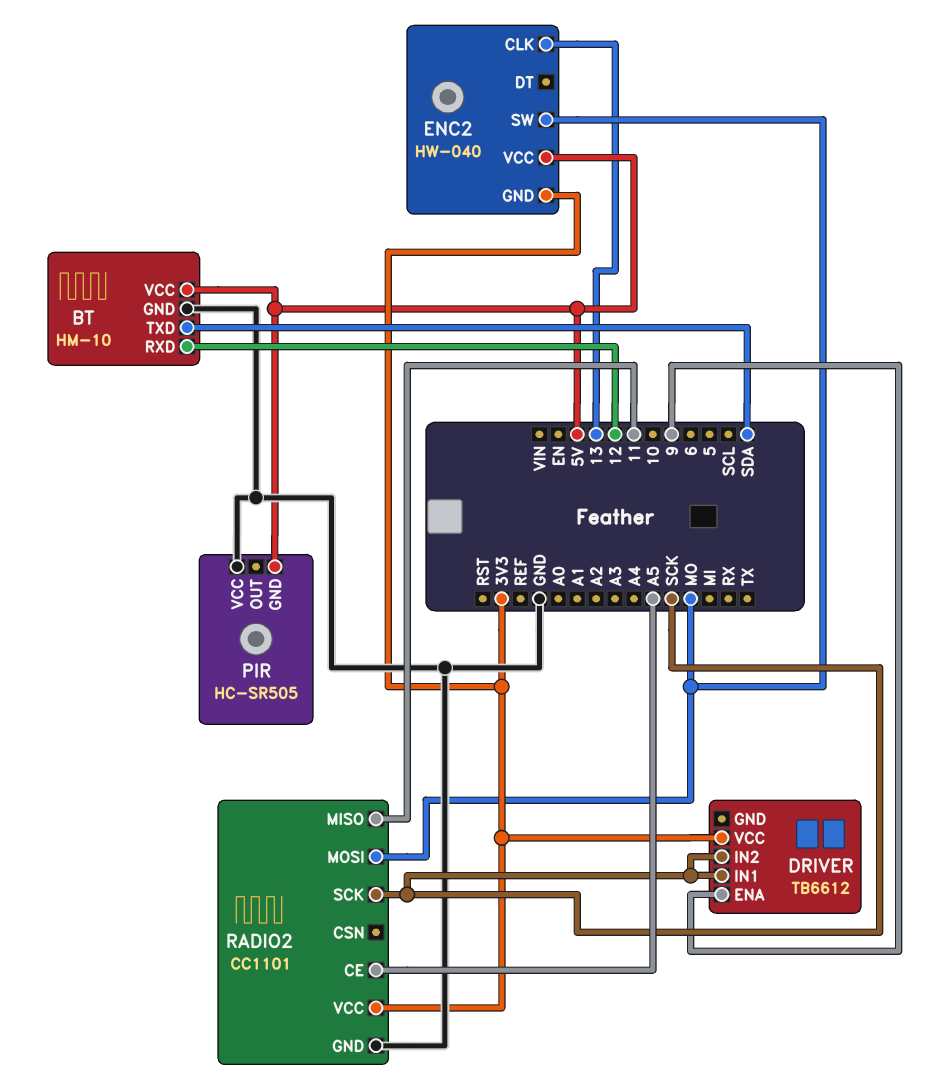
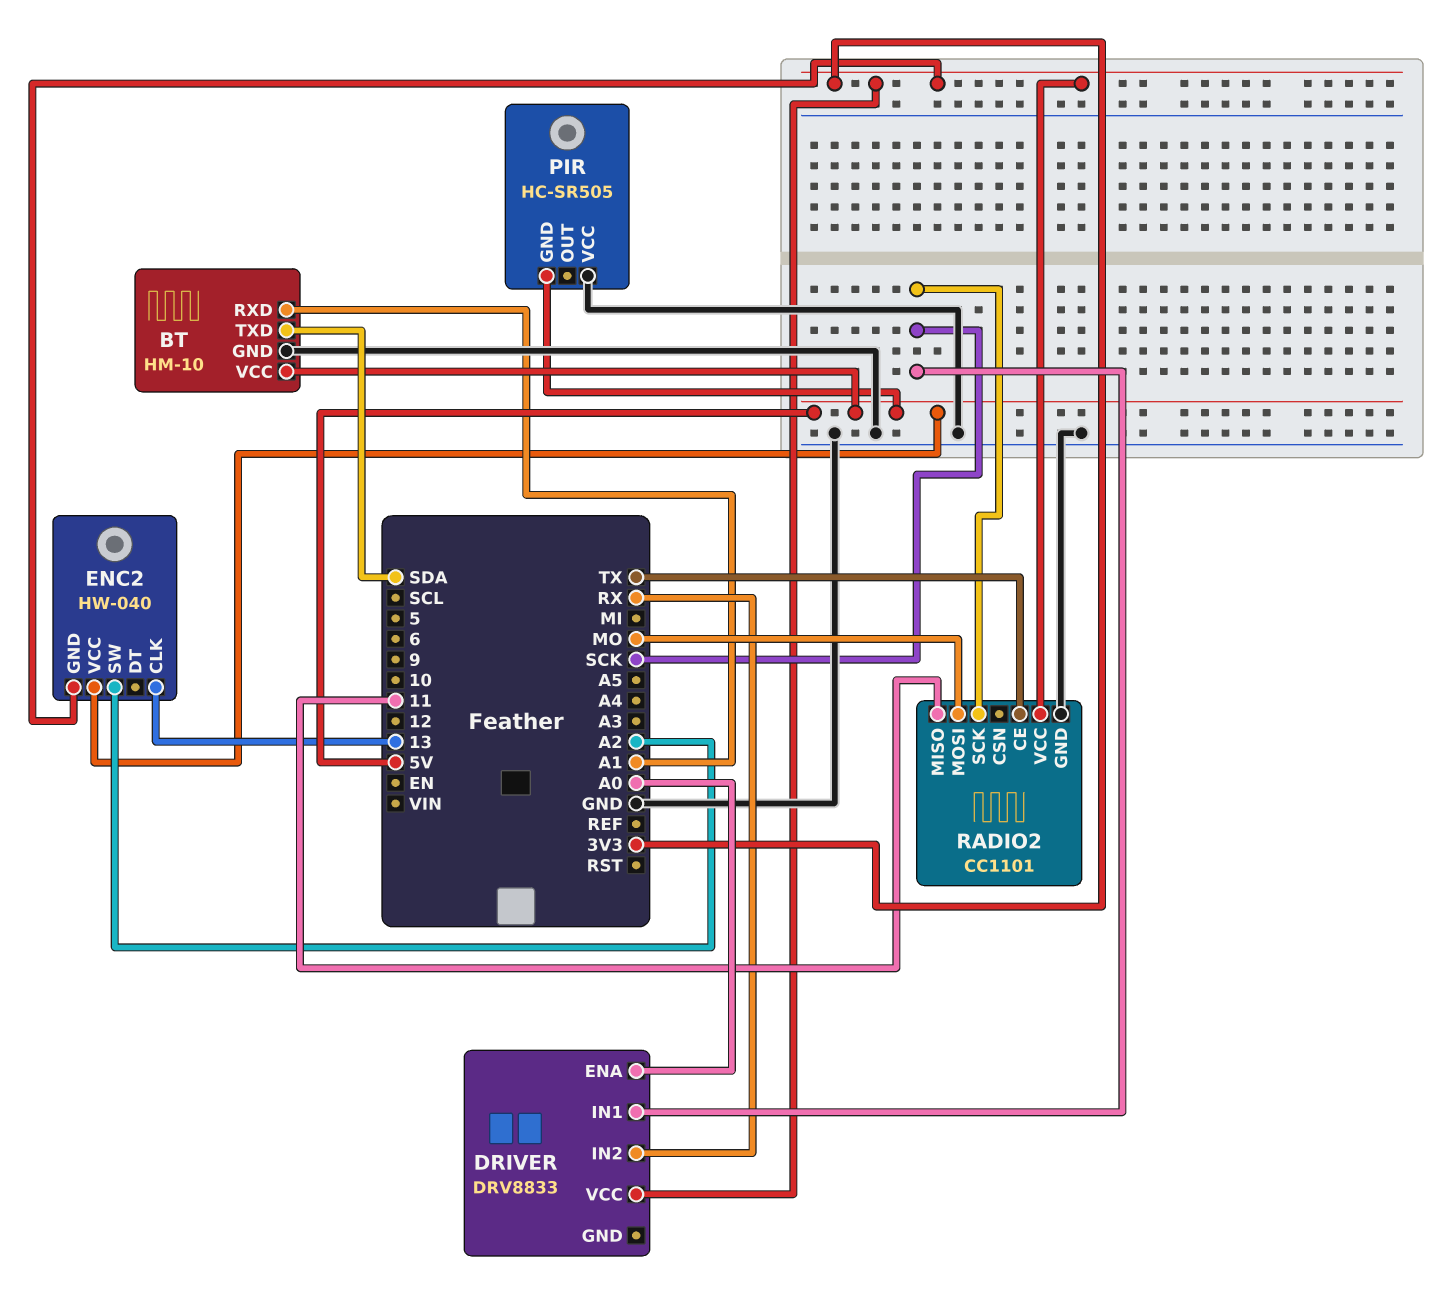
BT pin RXD: 12 -> A1
DRIVER: TB6612 -> DRV8833
DRIVER pin ENA: 9 -> A0
DRIVER pin IN2: SCK -> RX
ENC2 pin SW: MO -> A2
RADIO2 pin CE: A5 -> TX

